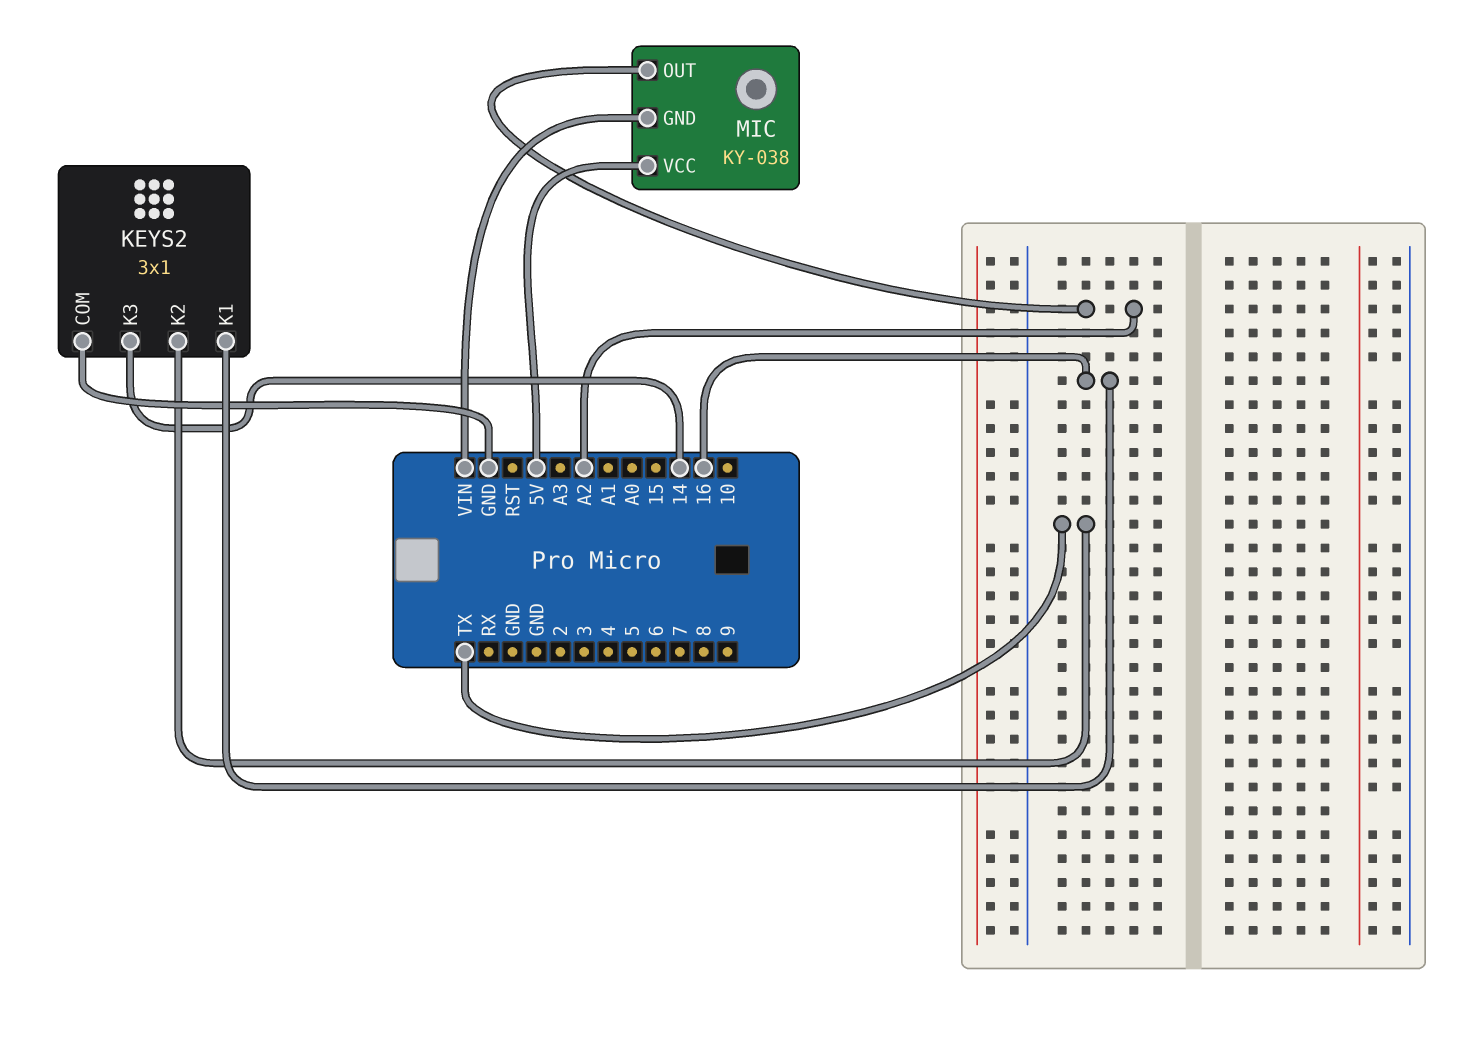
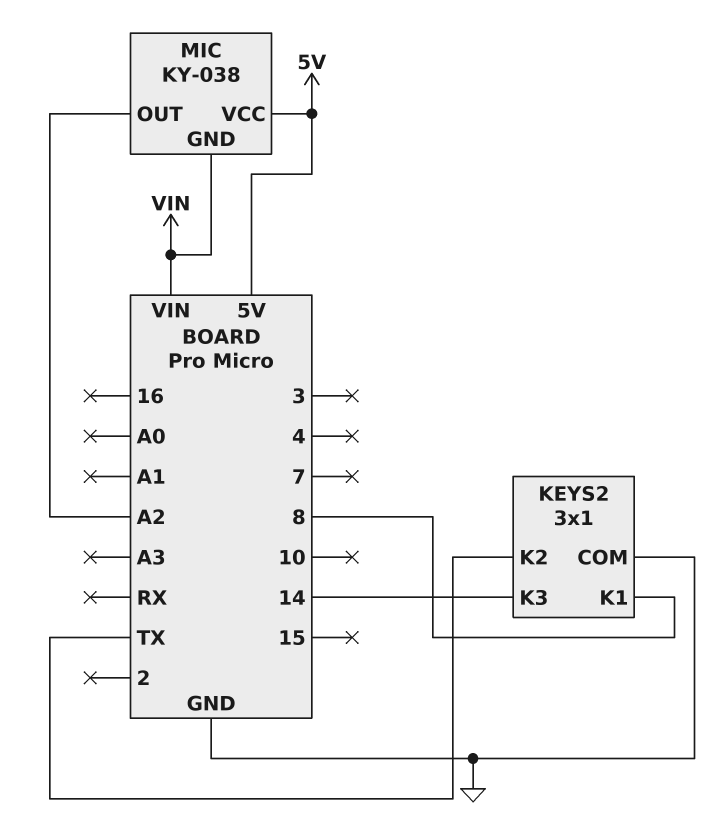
KEYS2 pin K1: 16 -> 8

